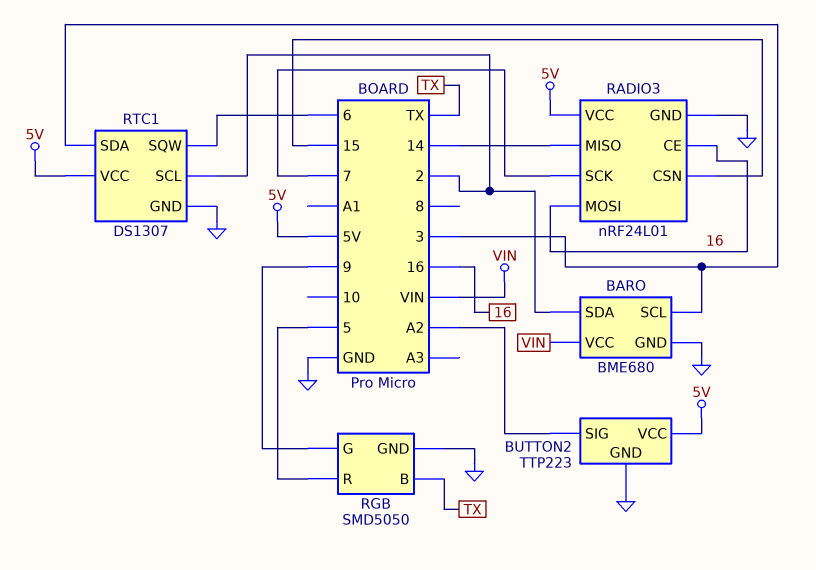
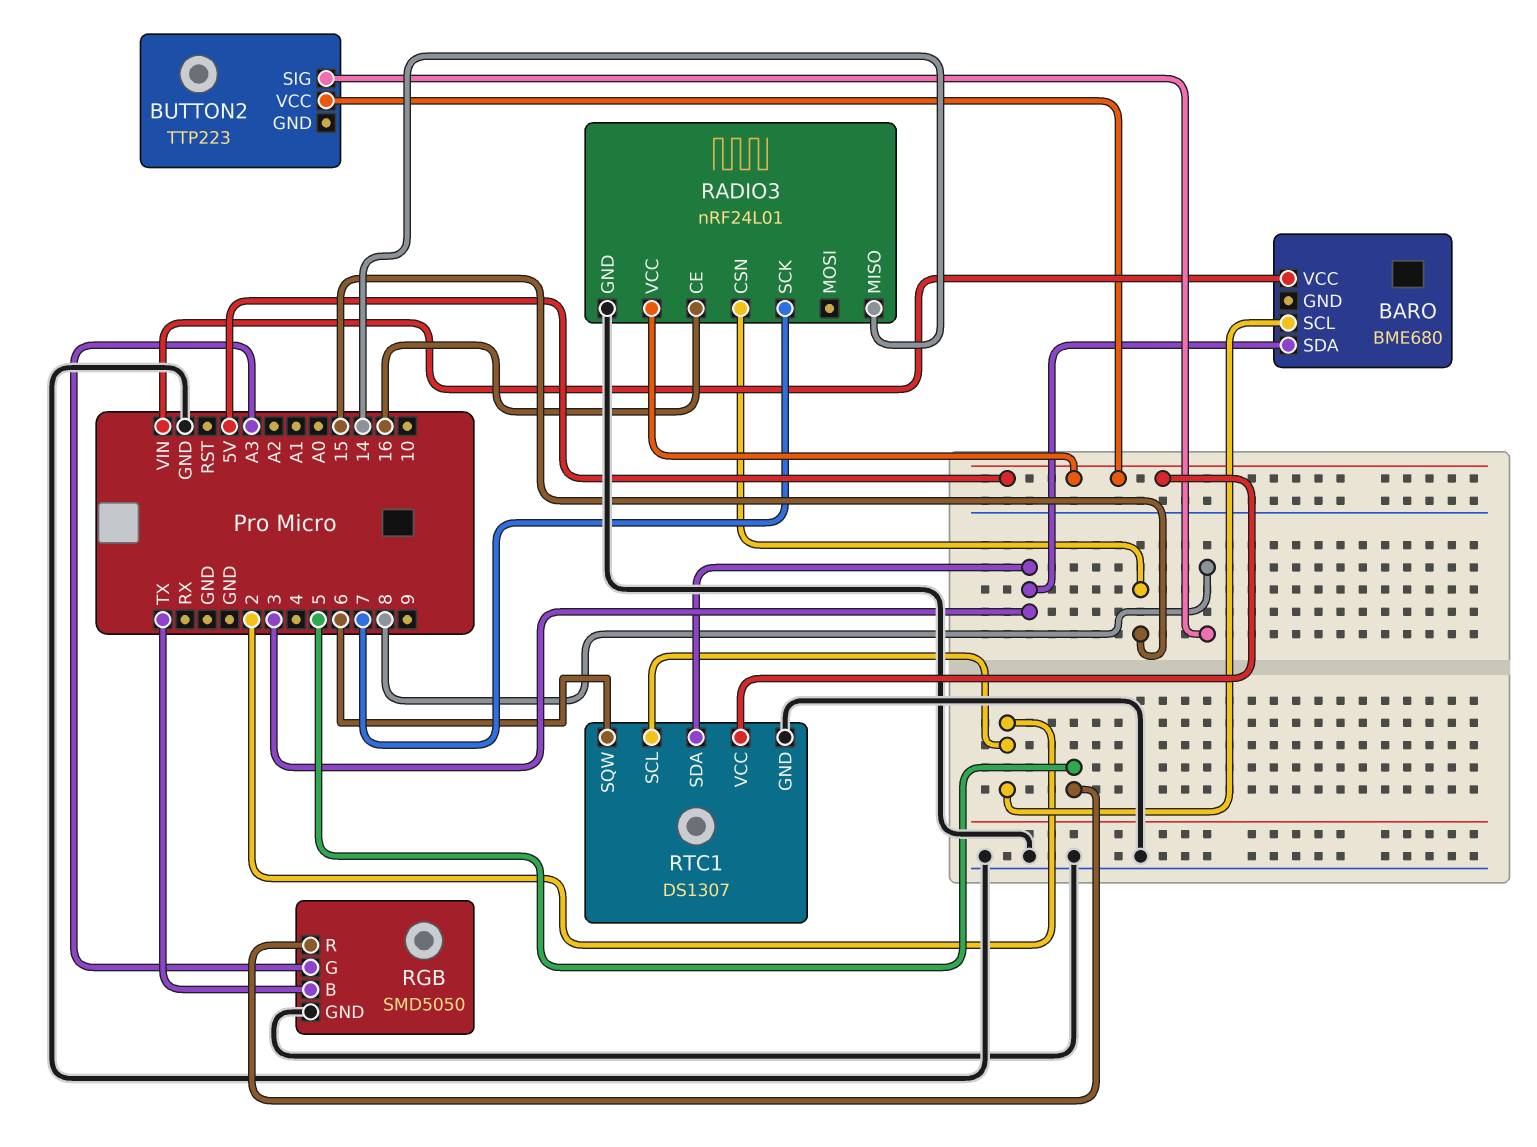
BARO pin GND: GND -> none
BARO pin SCL: 3 -> 2
BARO pin SDA: 2 -> 3
BUTTON2 pin GND: GND -> none
BUTTON2 pin SIG: A2 -> 8
RADIO3 pin MOSI: 16 -> none
RGB pin G: 9 -> A3

